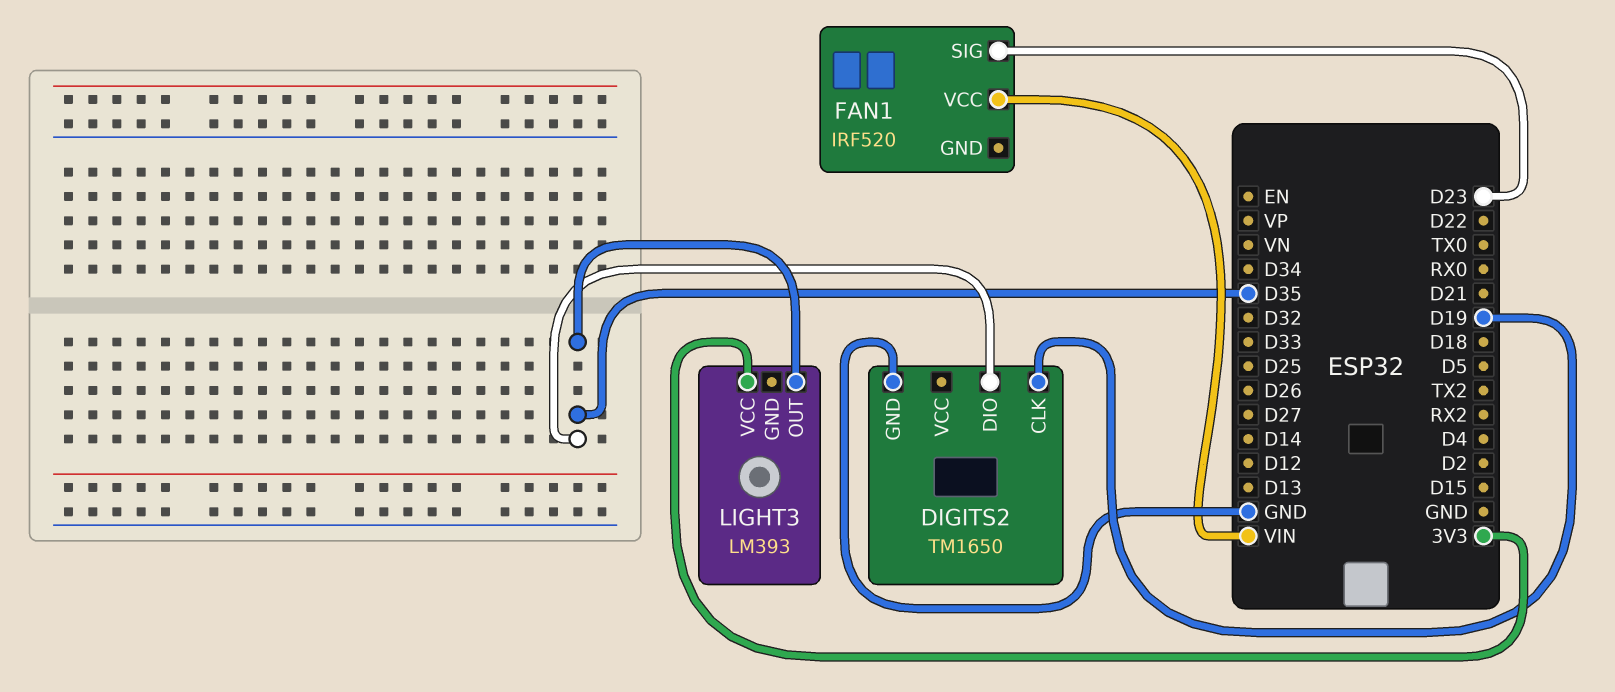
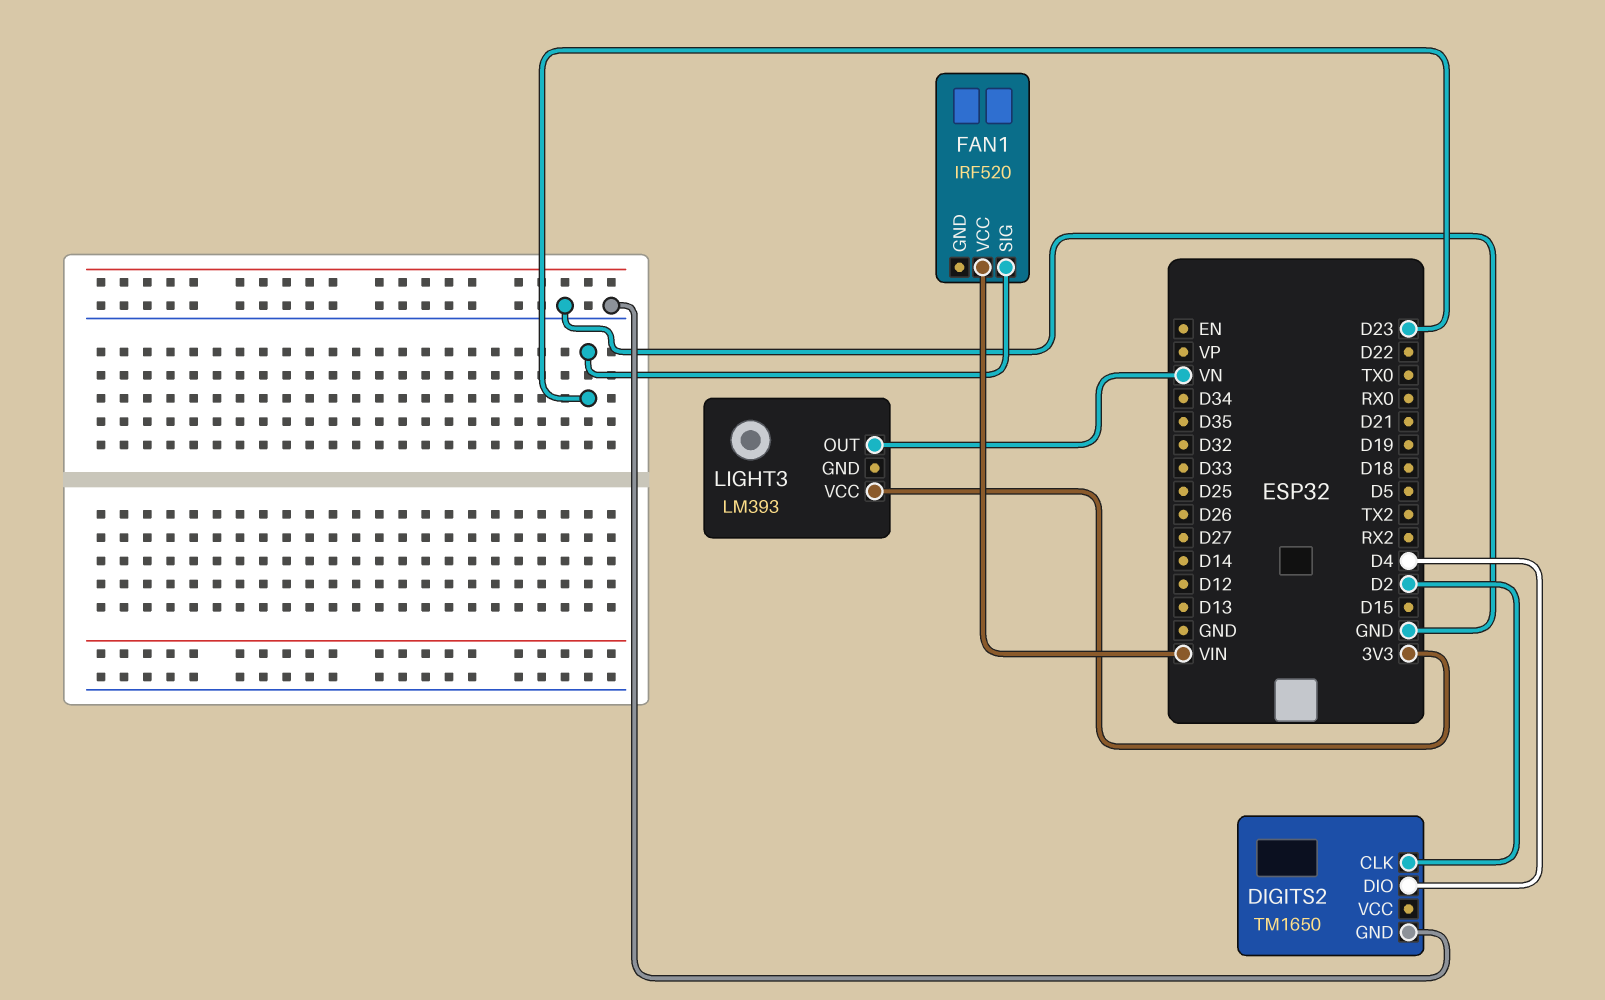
DIGITS2 pin CLK: D19 -> D2
DIGITS2 pin DIO: D35 -> D4
LIGHT3 pin OUT: D35 -> VN

